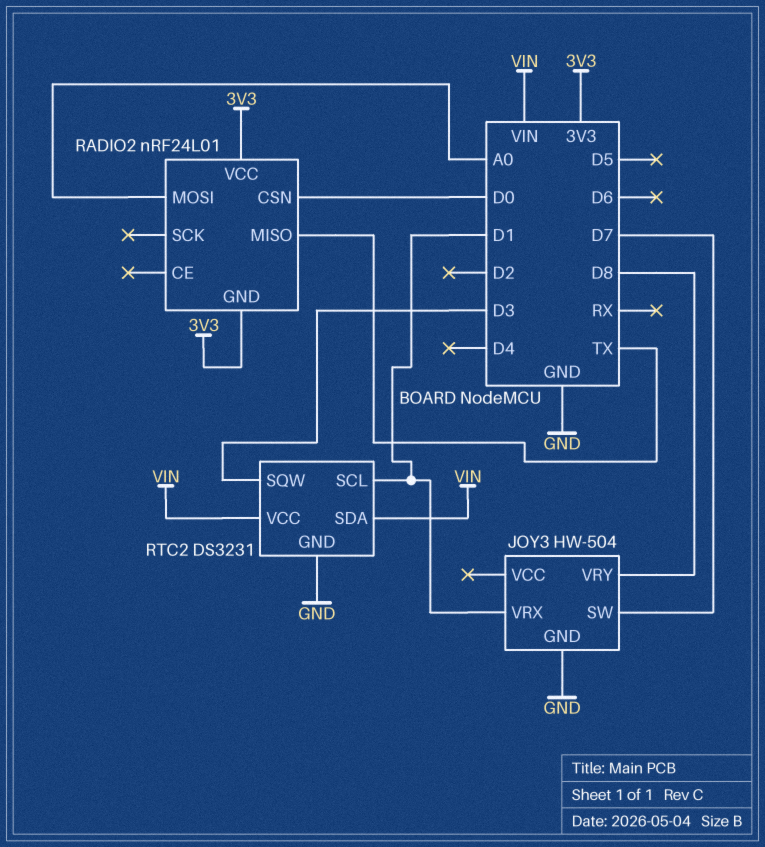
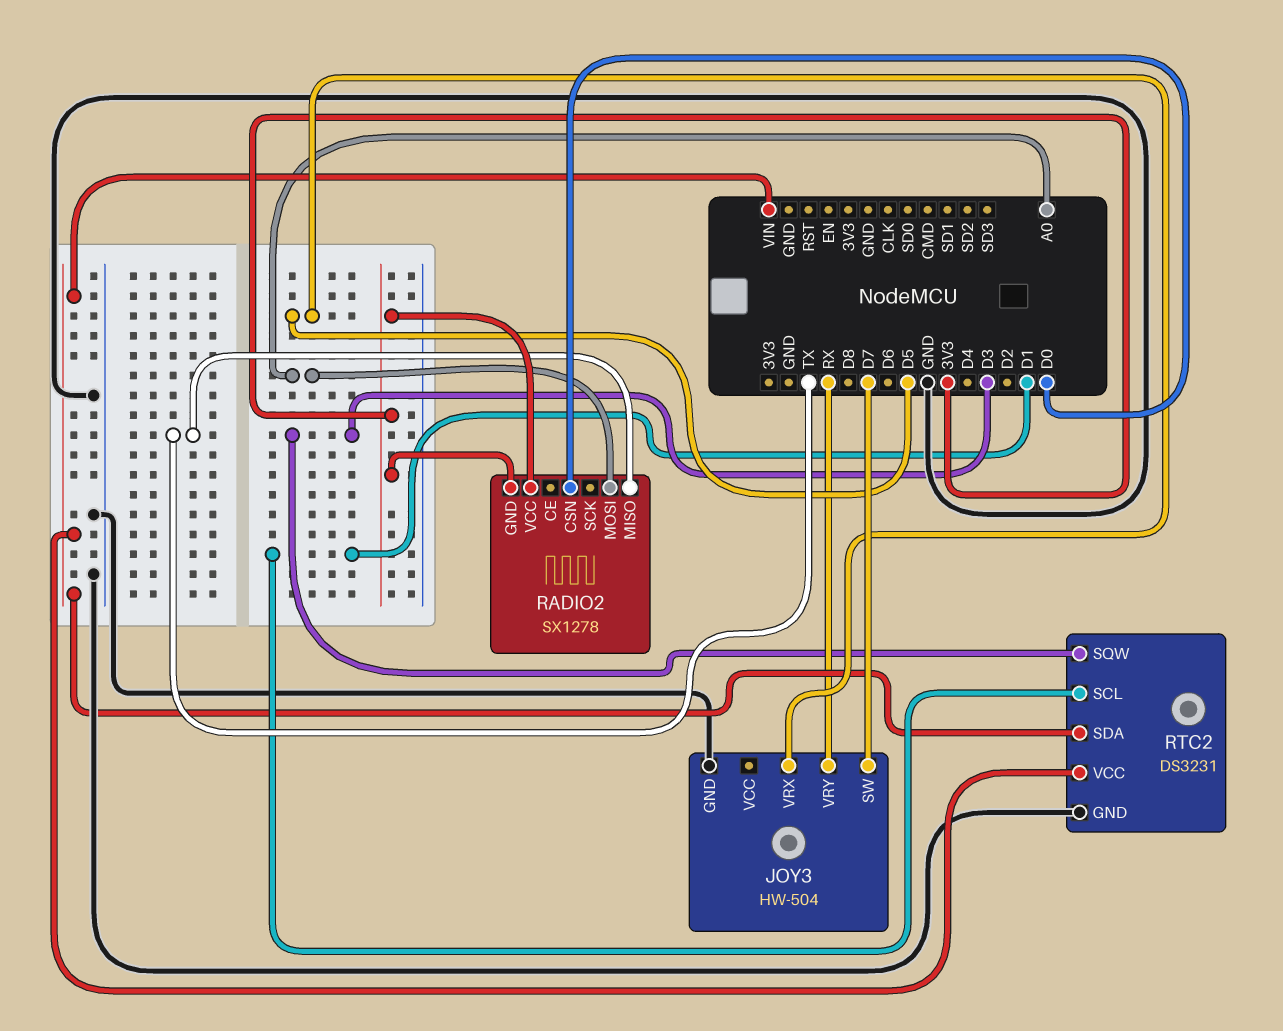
JOY3 pin VRX: D1 -> D5
JOY3 pin VRY: D8 -> RX
RADIO2: nRF24L01 -> SX1278

